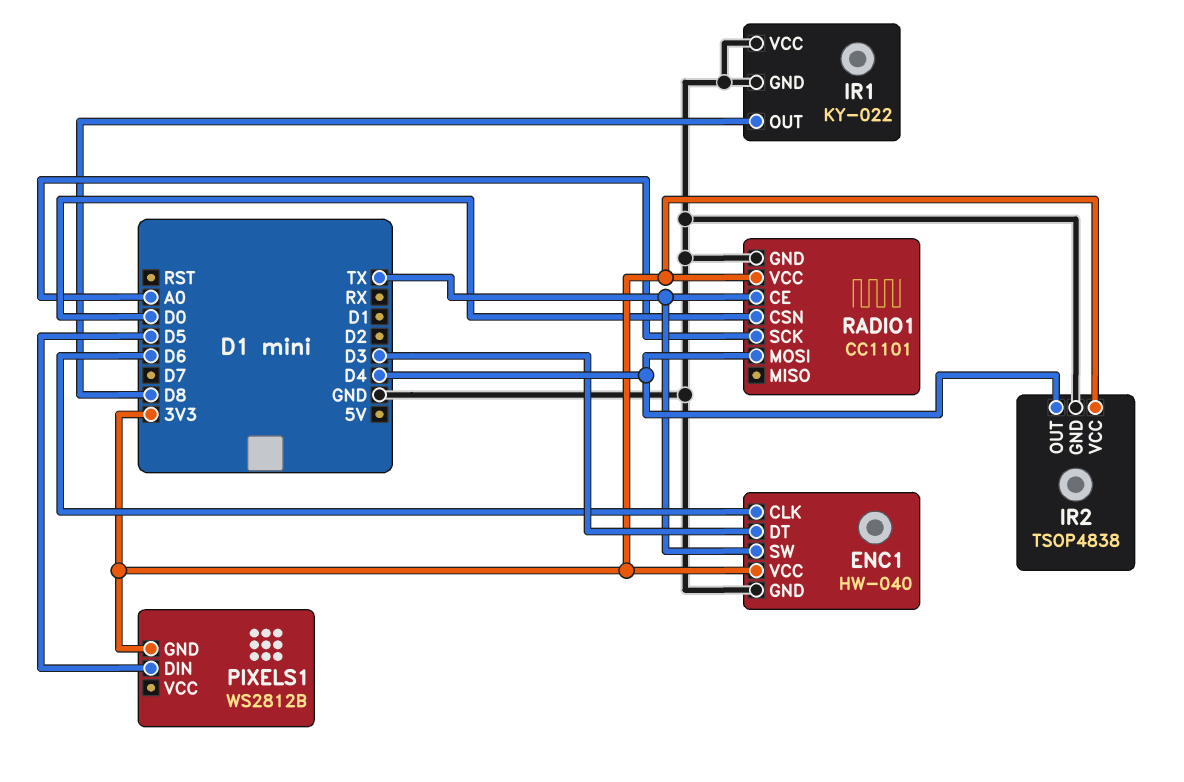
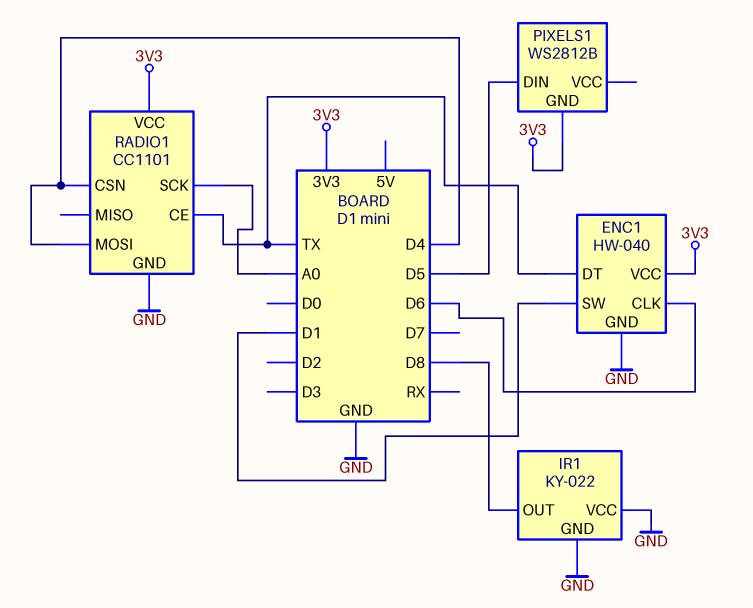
ENC1 pin DT: D3 -> TX
ENC1 pin SW: TX -> D1
IR2: TSOP4838 -> none
IR2 pin GND: GND -> none
IR2 pin OUT: D4 -> none
IR2 pin VCC: 3V3 -> none
RADIO1 pin CSN: D0 -> D4

